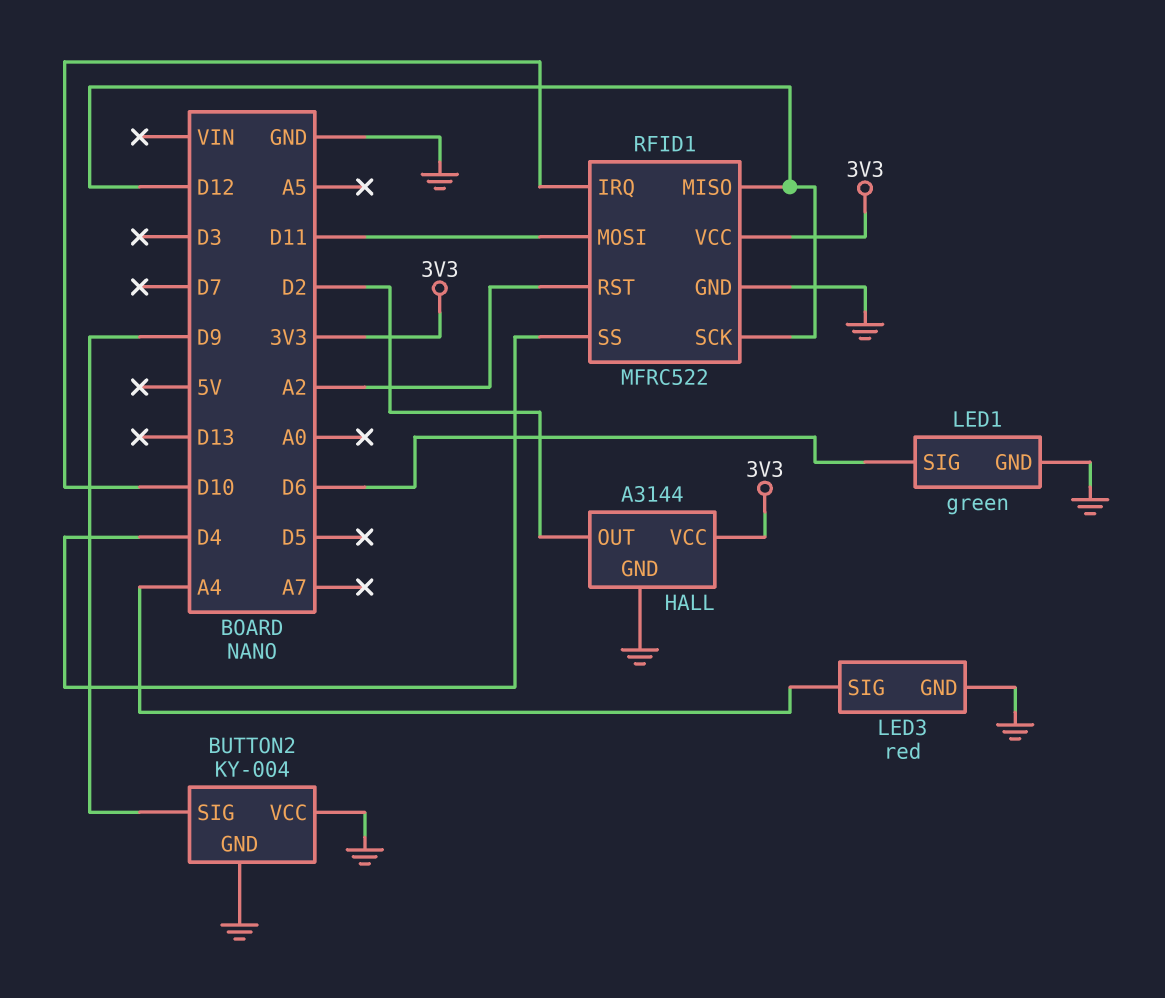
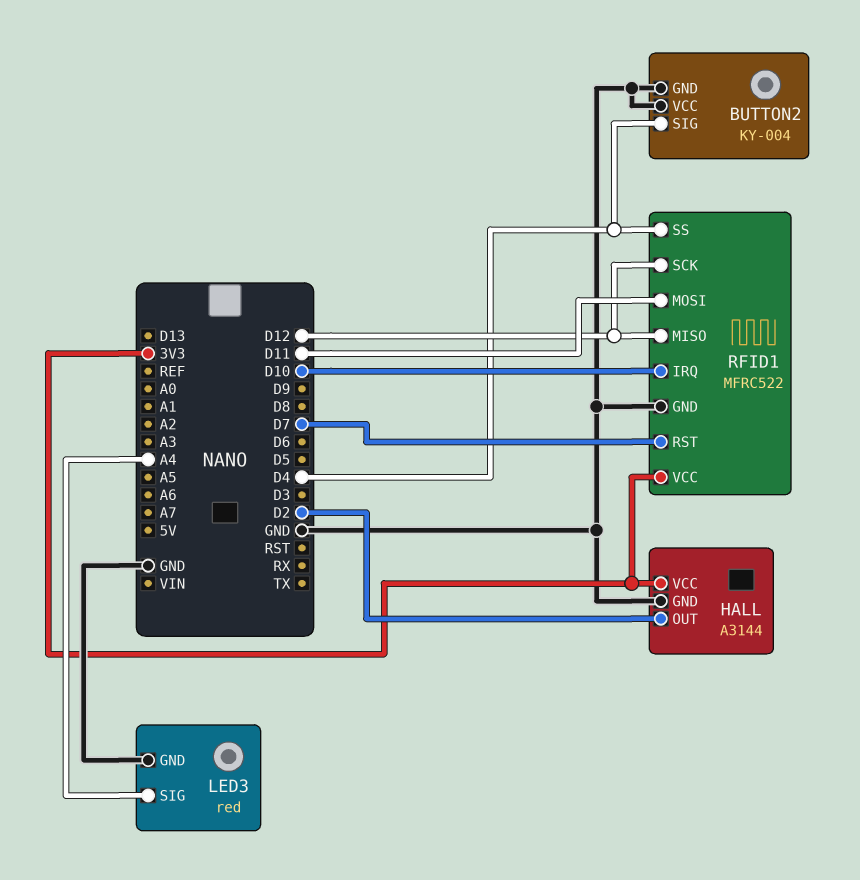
BUTTON2 pin SIG: D9 -> D4
LED1: green -> none
LED1 pin GND: GND -> none
LED1 pin SIG: D6 -> none
RFID1 pin RST: A2 -> D7

